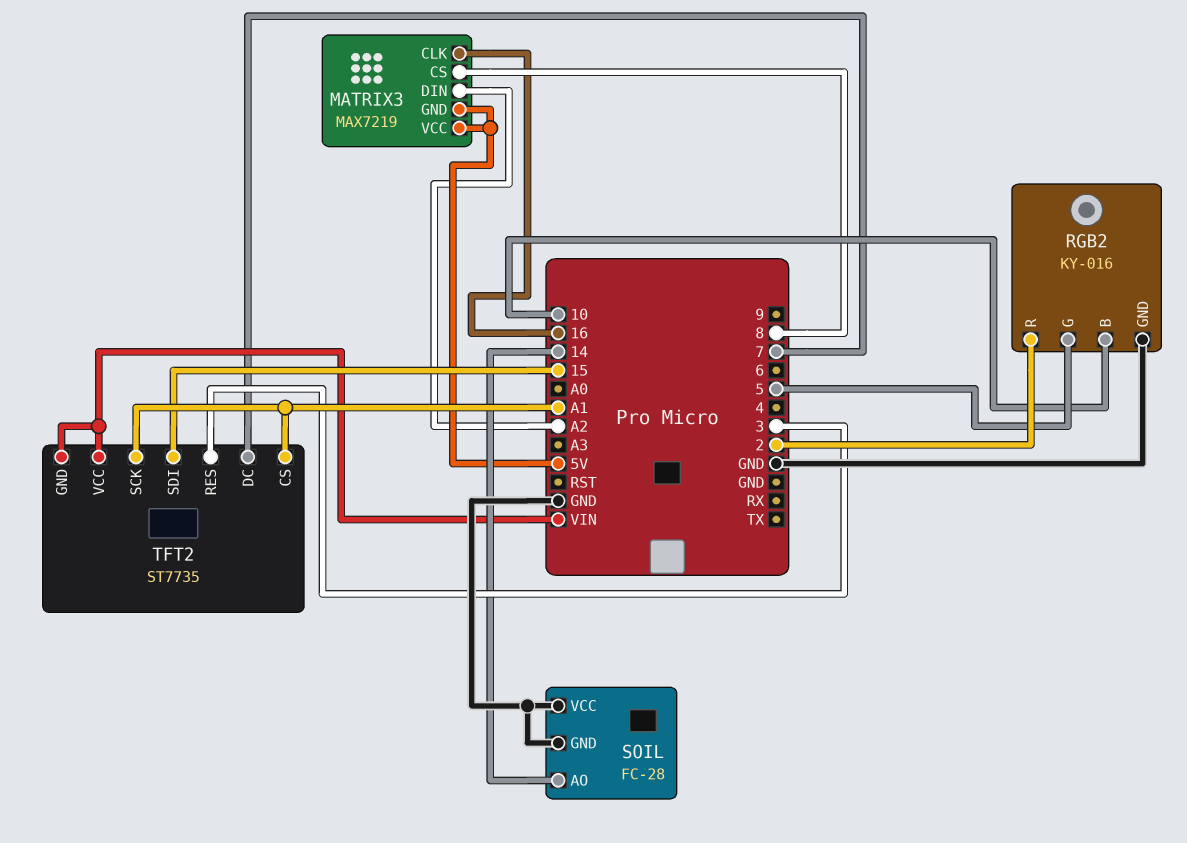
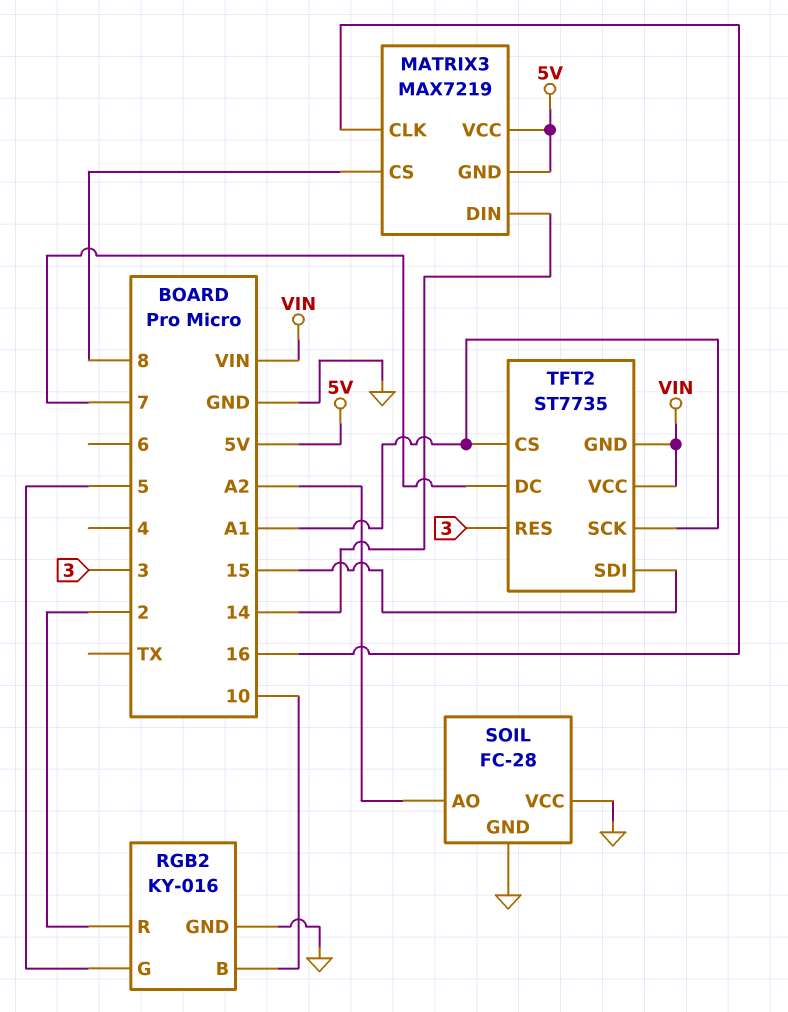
MATRIX3 pin DIN: A2 -> 14
SOIL pin AO: 14 -> A2

